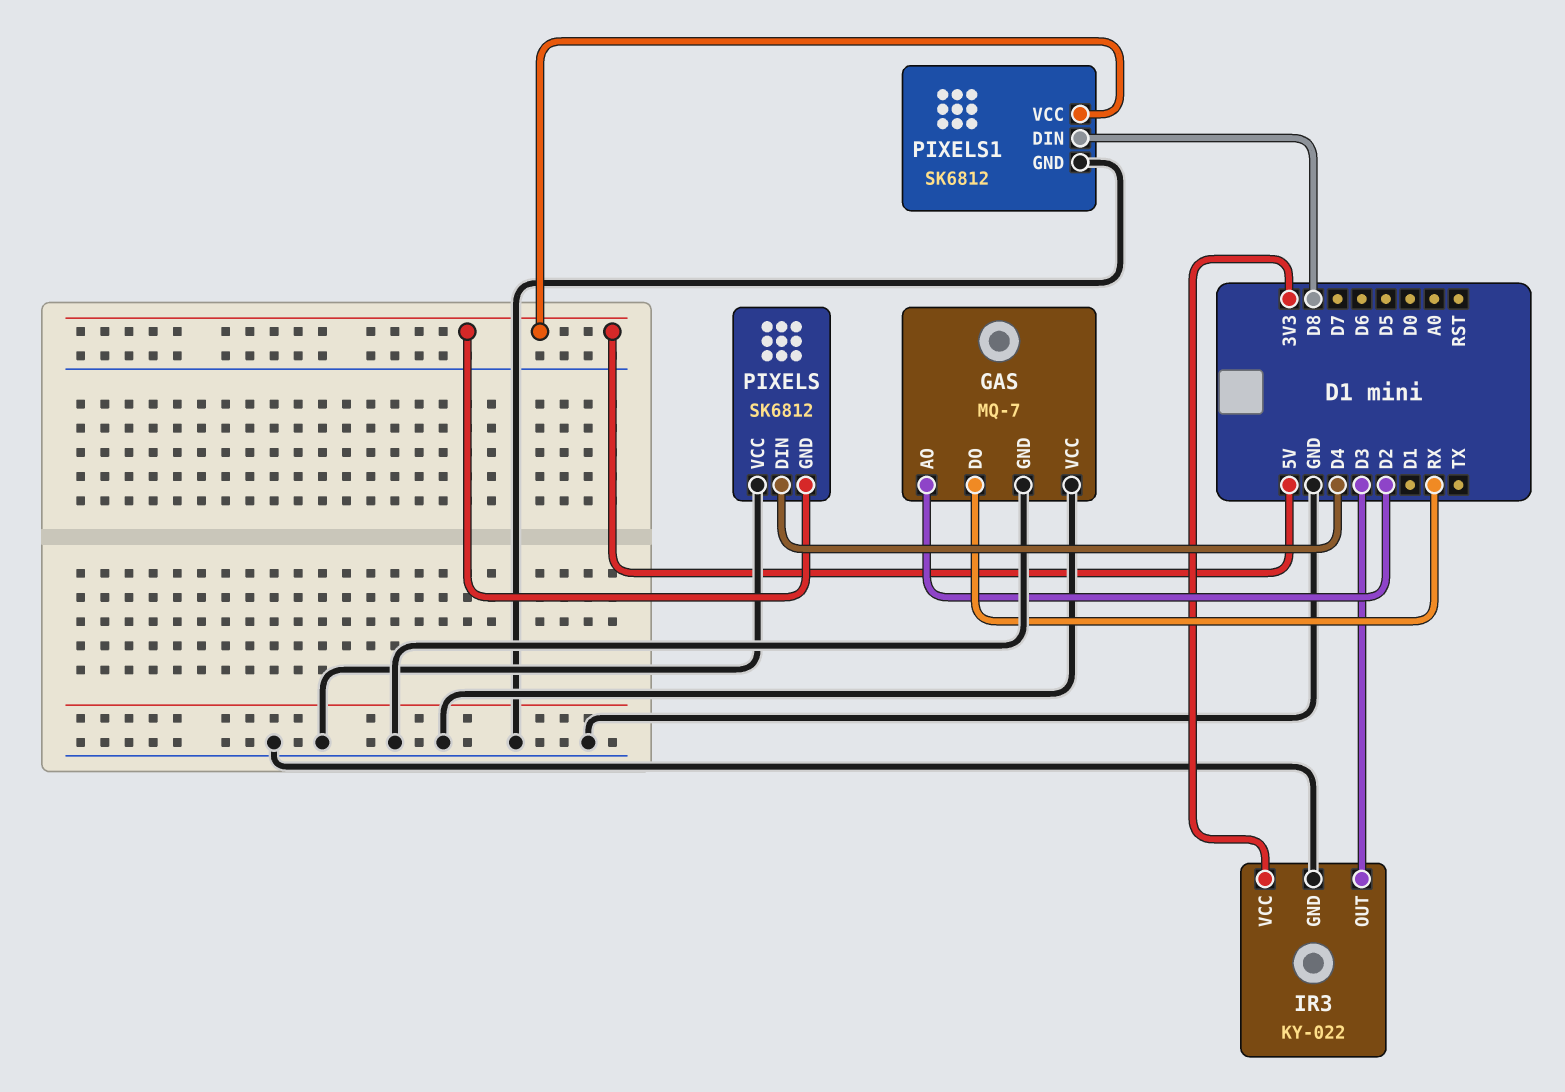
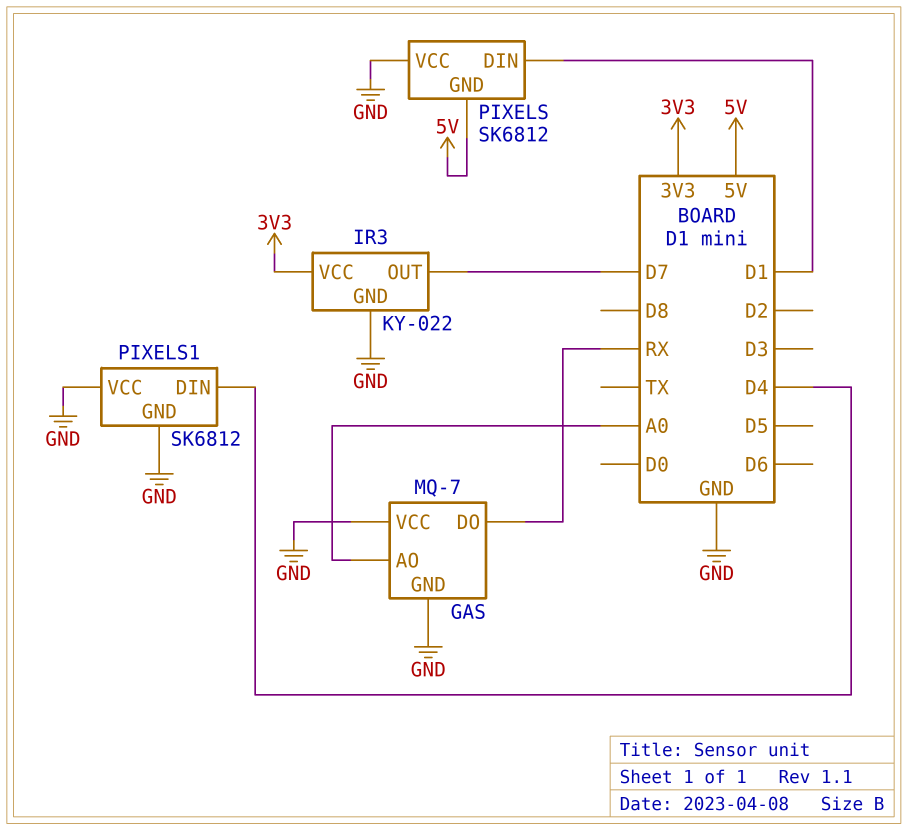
GAS pin AO: D2 -> A0
IR3 pin OUT: D3 -> D7
PIXELS pin DIN: D4 -> D1
PIXELS1 pin DIN: D8 -> D4
PIXELS1 pin VCC: 5V -> GND

